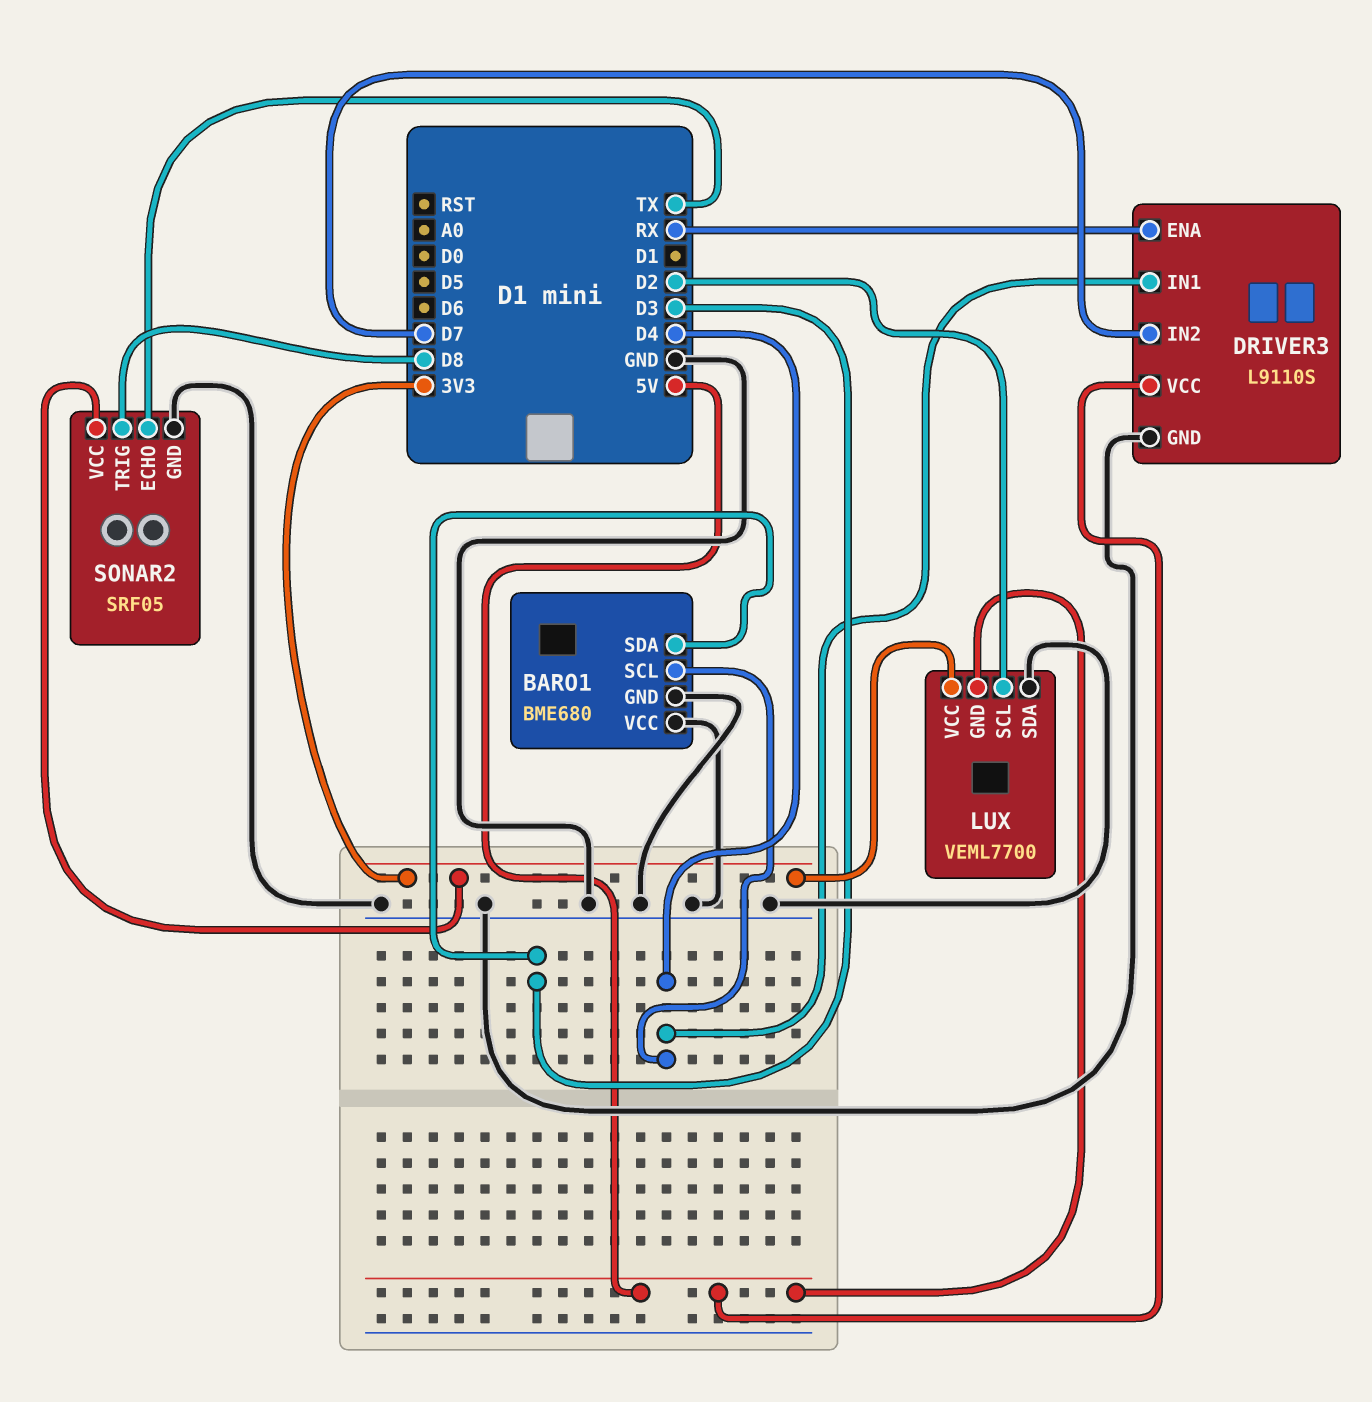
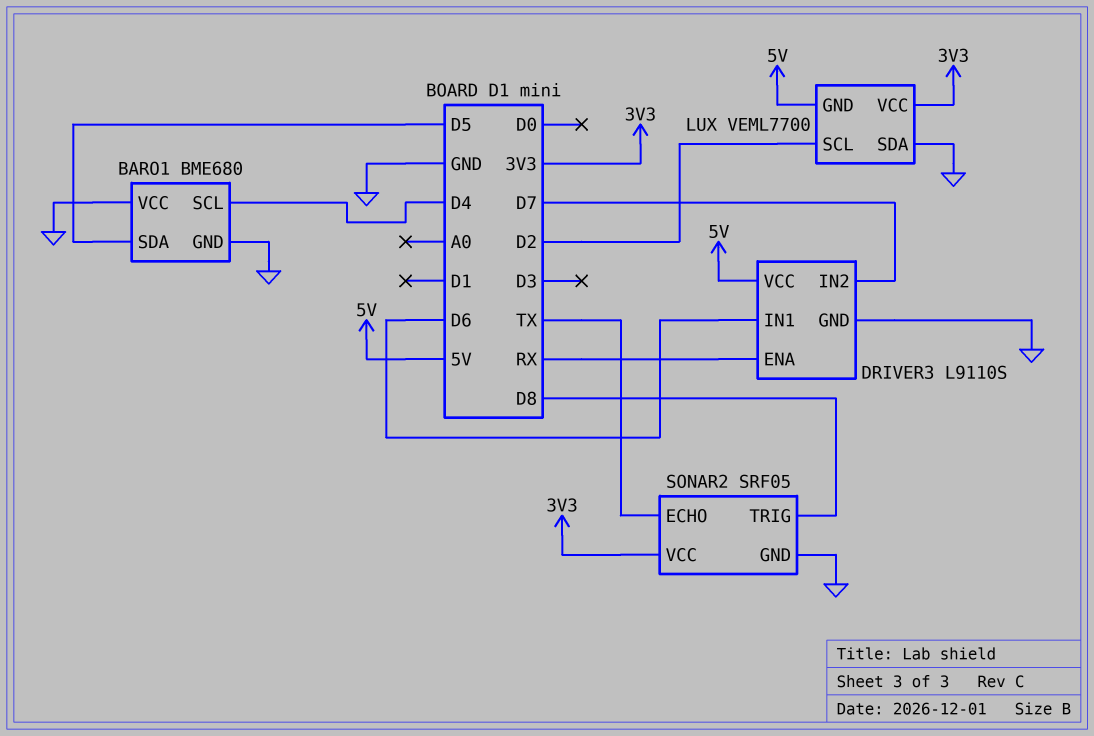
BARO1 pin SDA: D3 -> D5
DRIVER3 pin IN1: D4 -> D6

